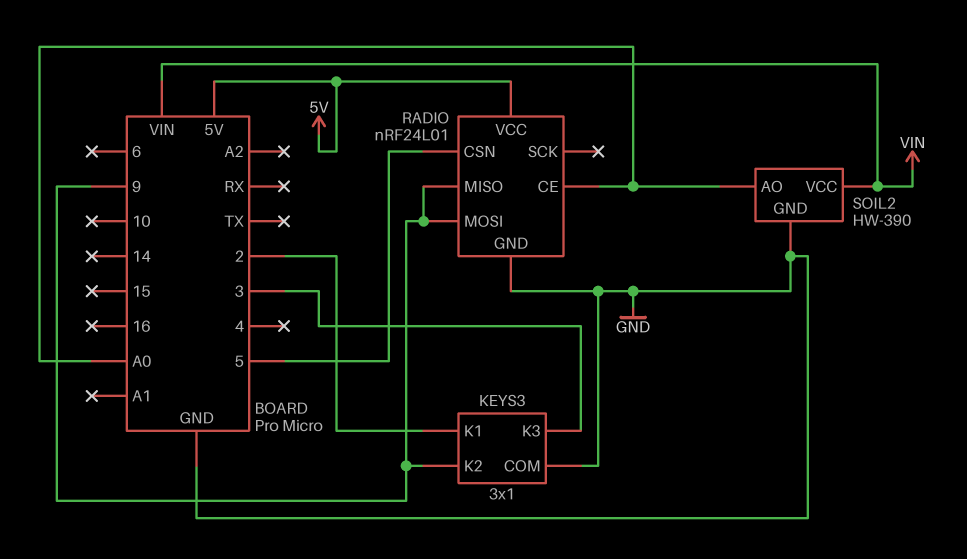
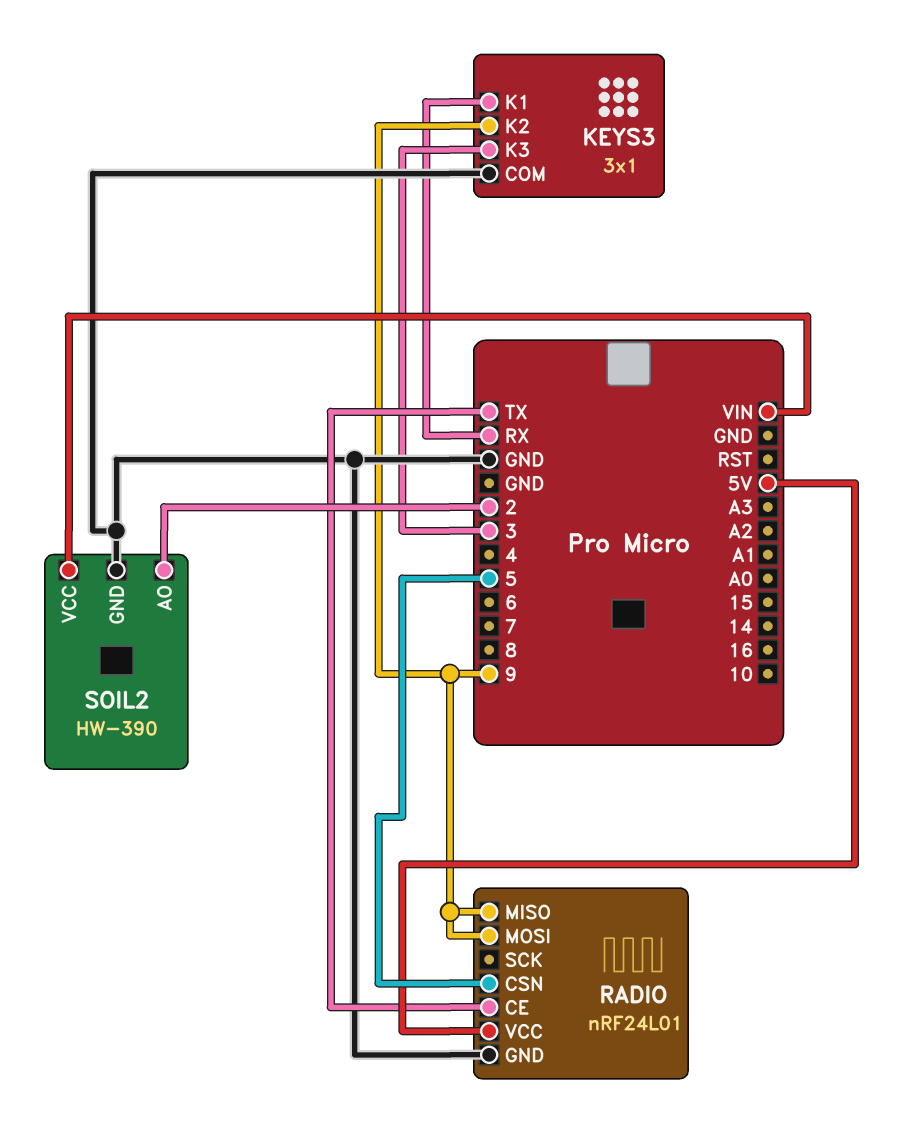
KEYS3 pin K1: 2 -> RX
RADIO pin CE: A0 -> TX
SOIL2 pin AO: A0 -> 2

